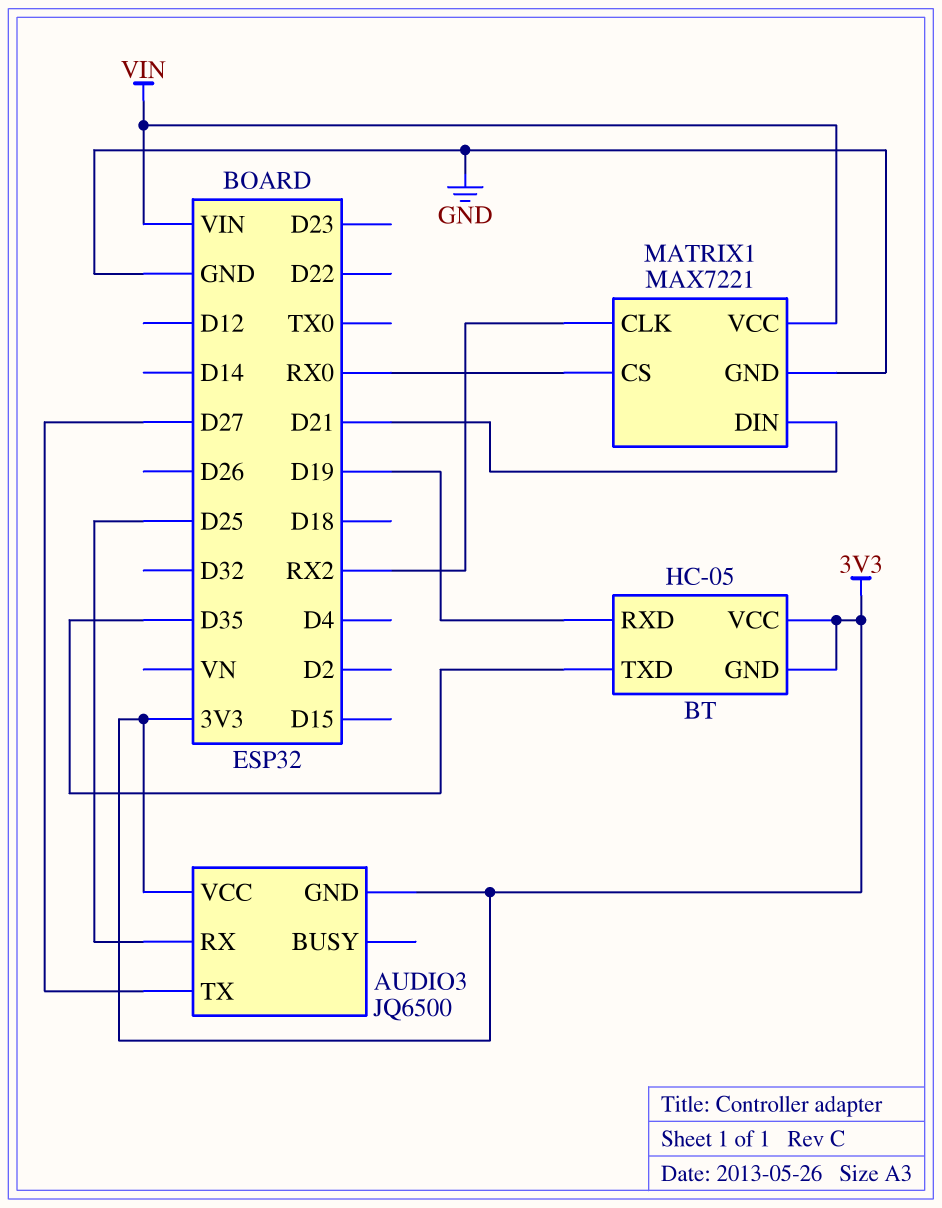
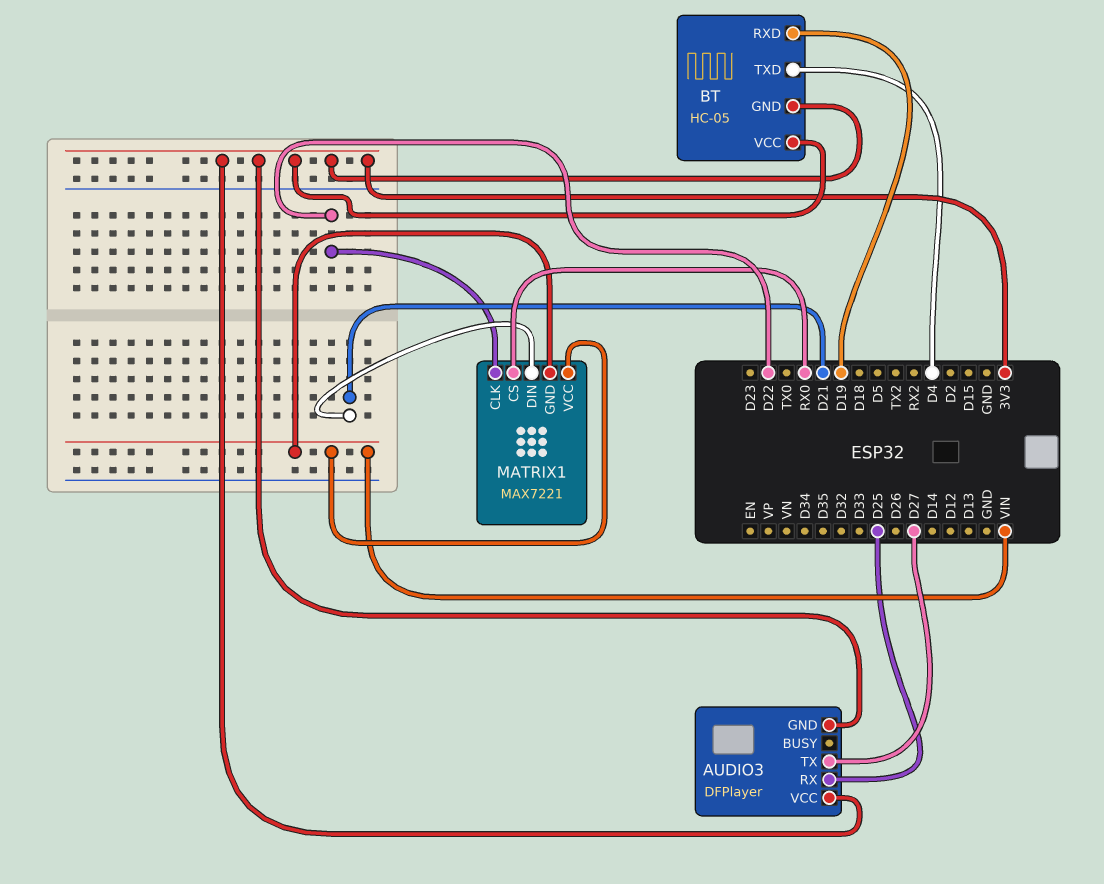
AUDIO3: JQ6500 -> DFPlayer
BT pin TXD: D35 -> D4
MATRIX1 pin CLK: RX2 -> D22
MATRIX1 pin GND: GND -> VIN

